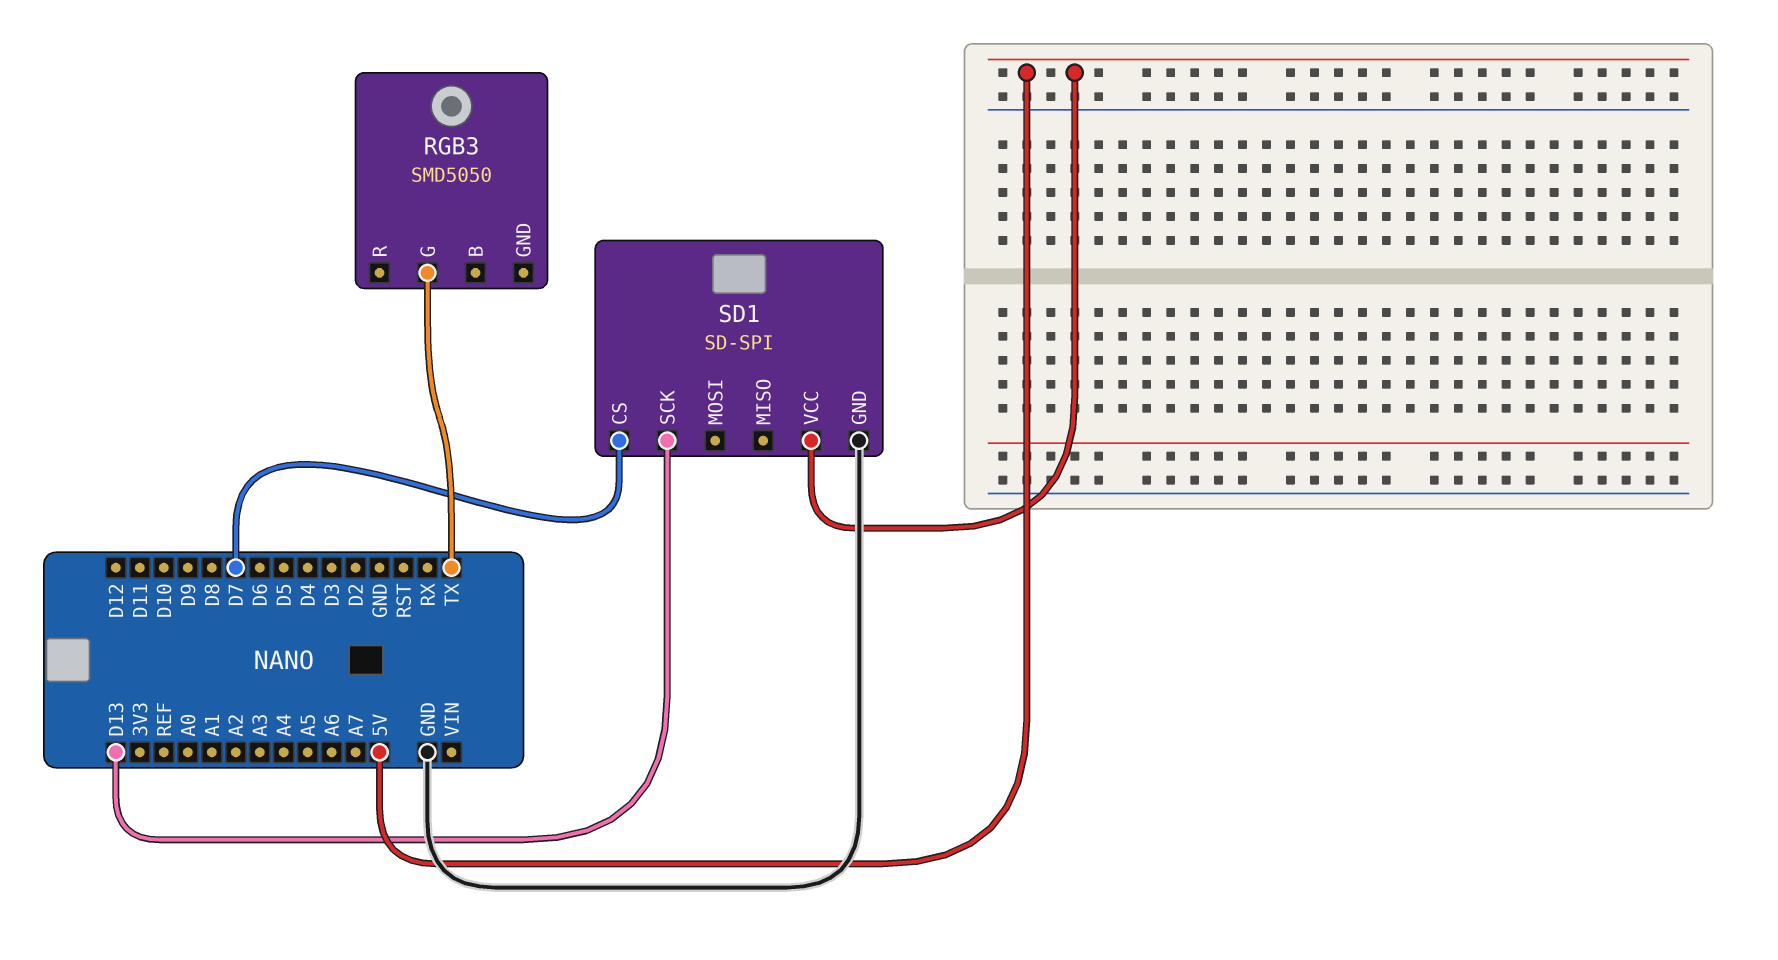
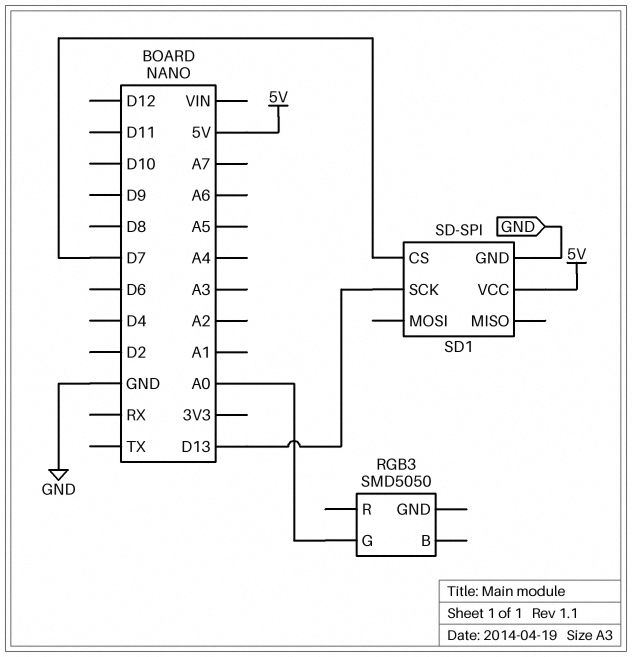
RGB3 pin G: TX -> A0

